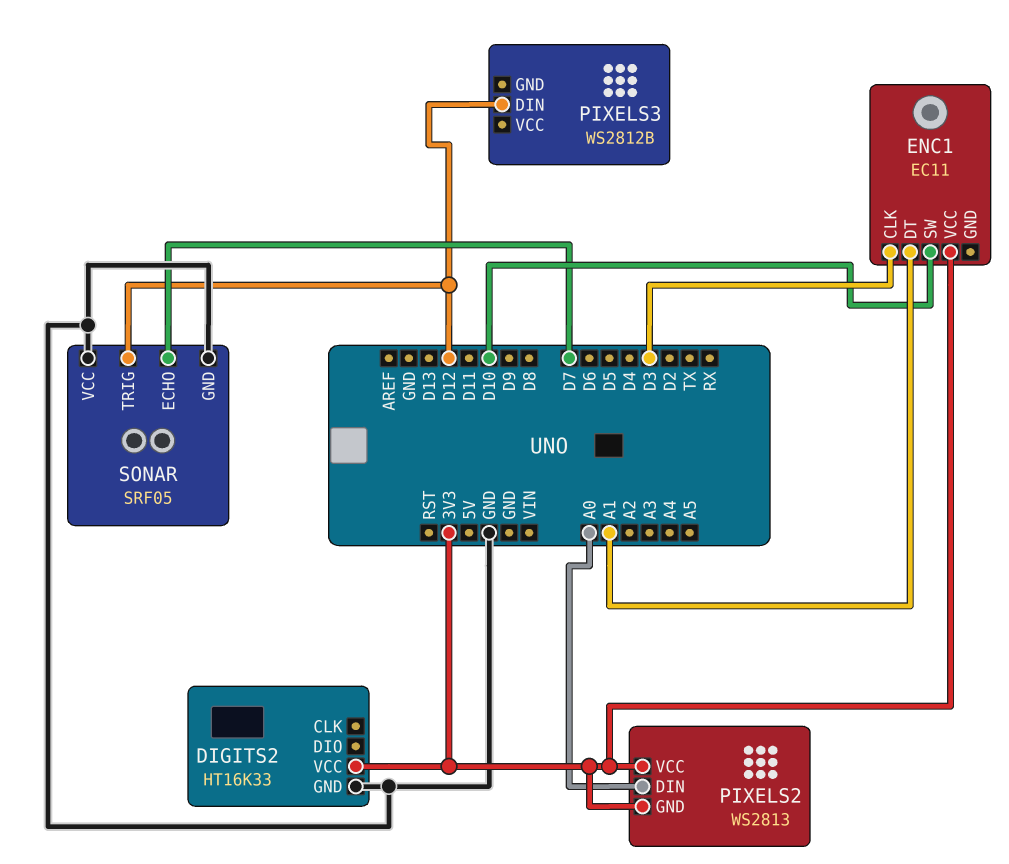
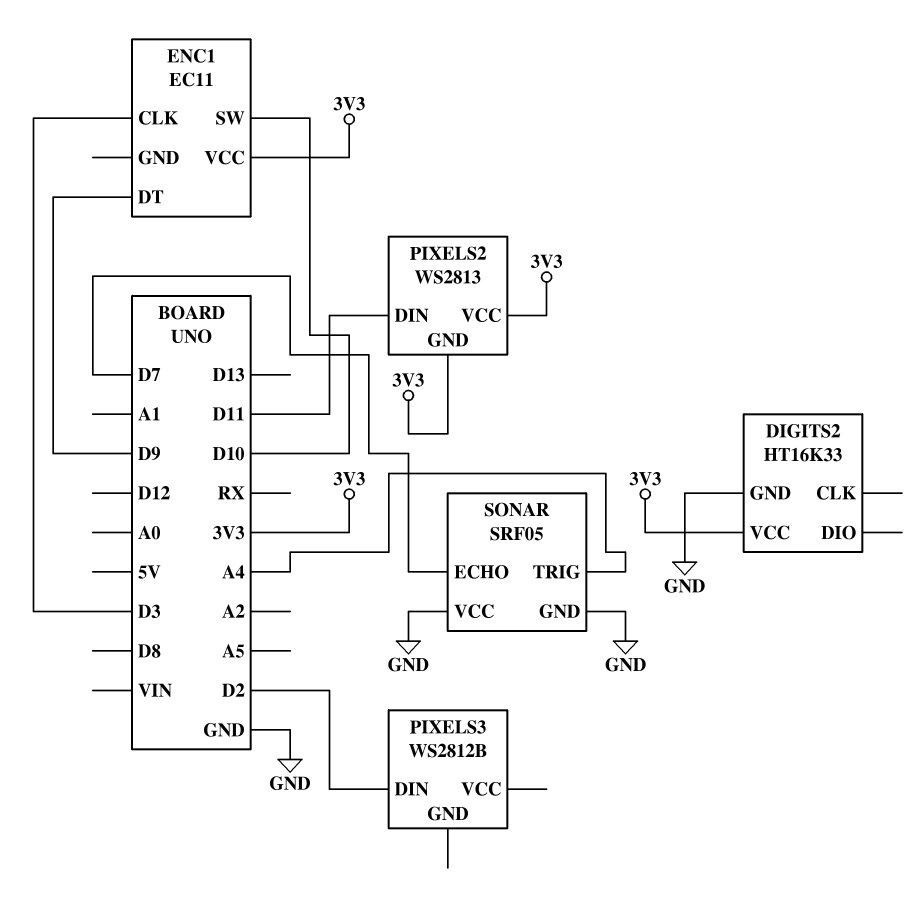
ENC1 pin DT: A1 -> D9
PIXELS2 pin DIN: A0 -> D11
PIXELS3 pin DIN: D12 -> D2
SONAR pin TRIG: D12 -> A4

